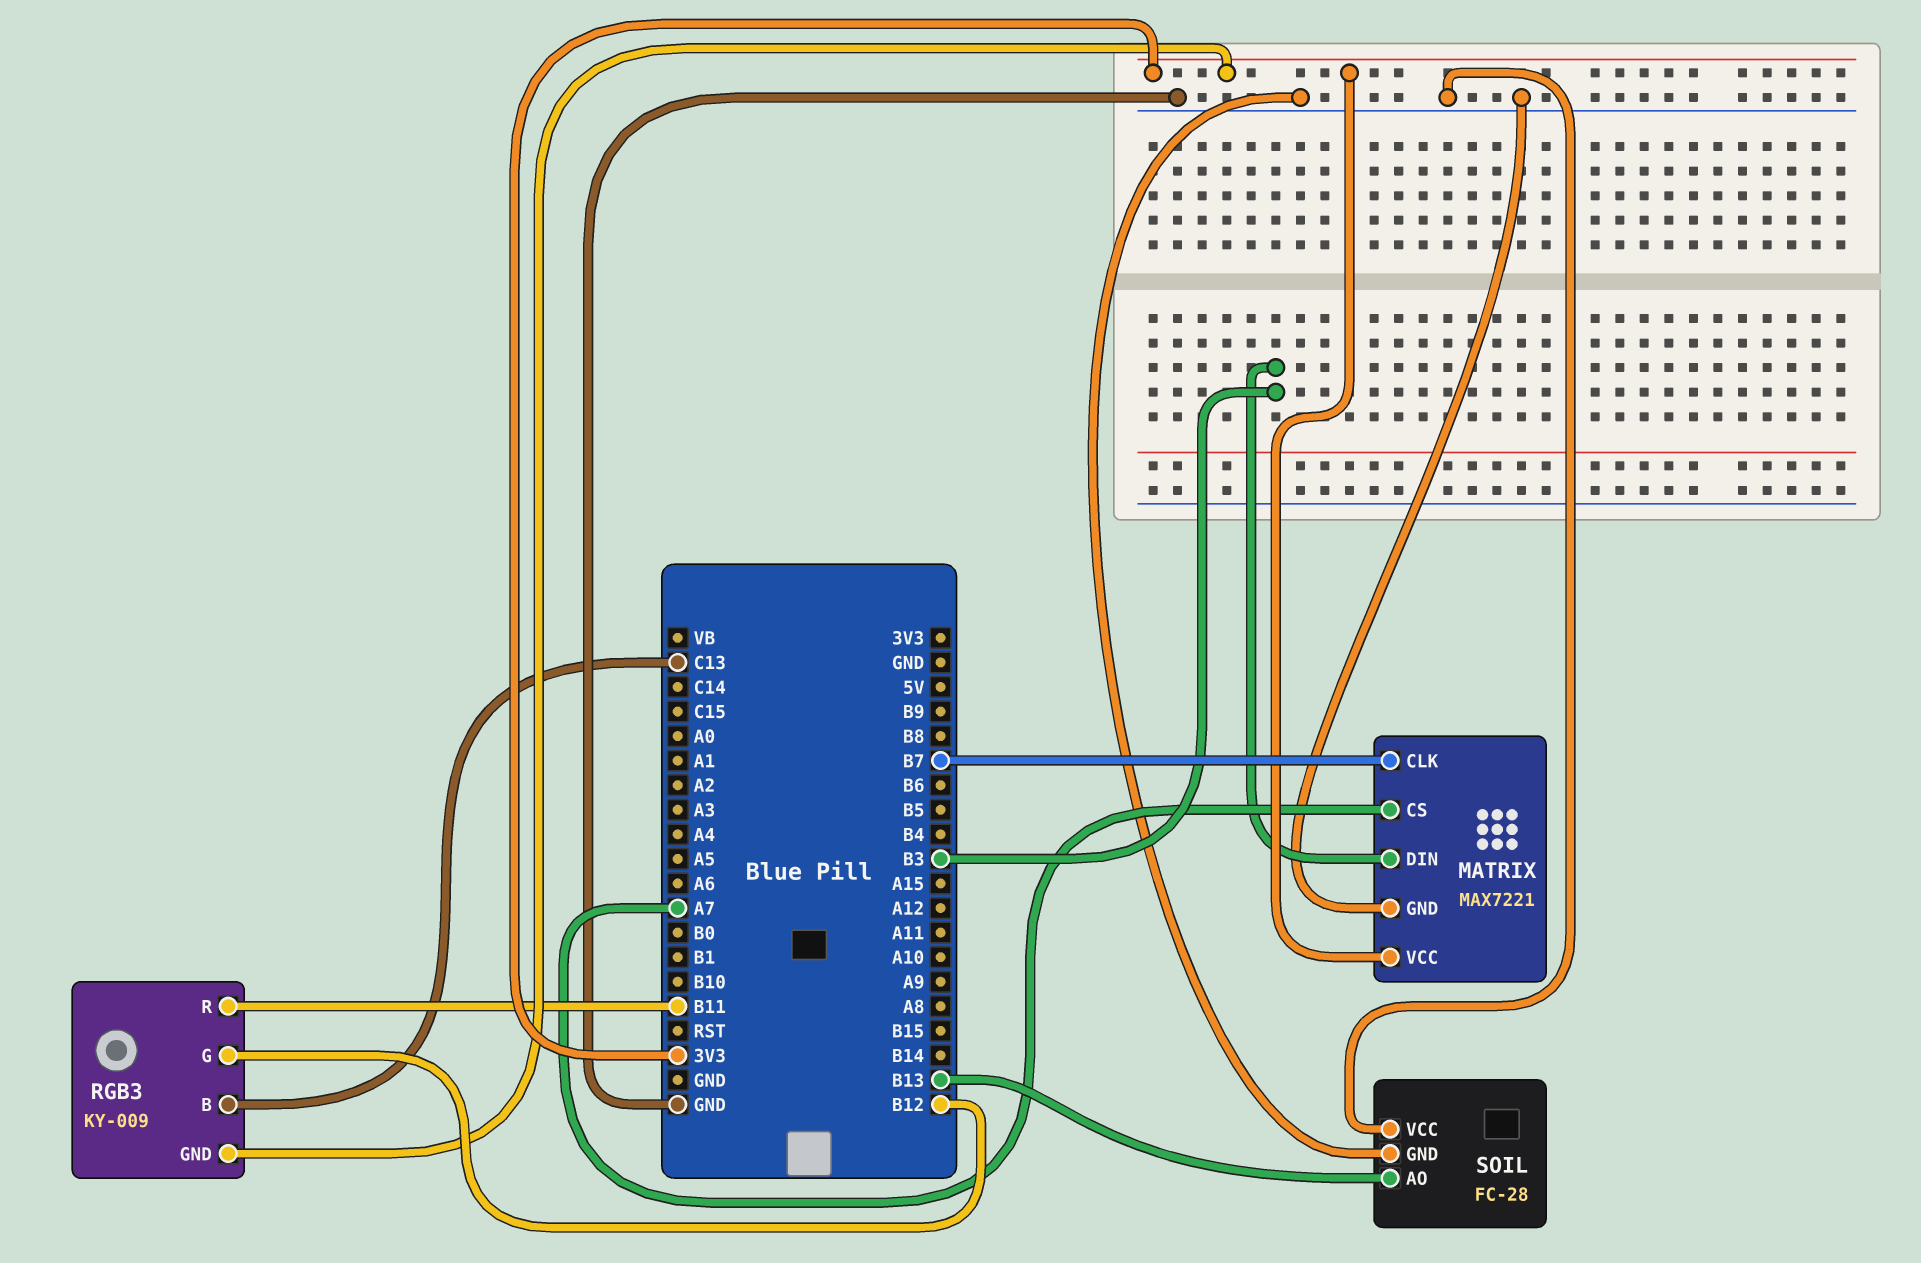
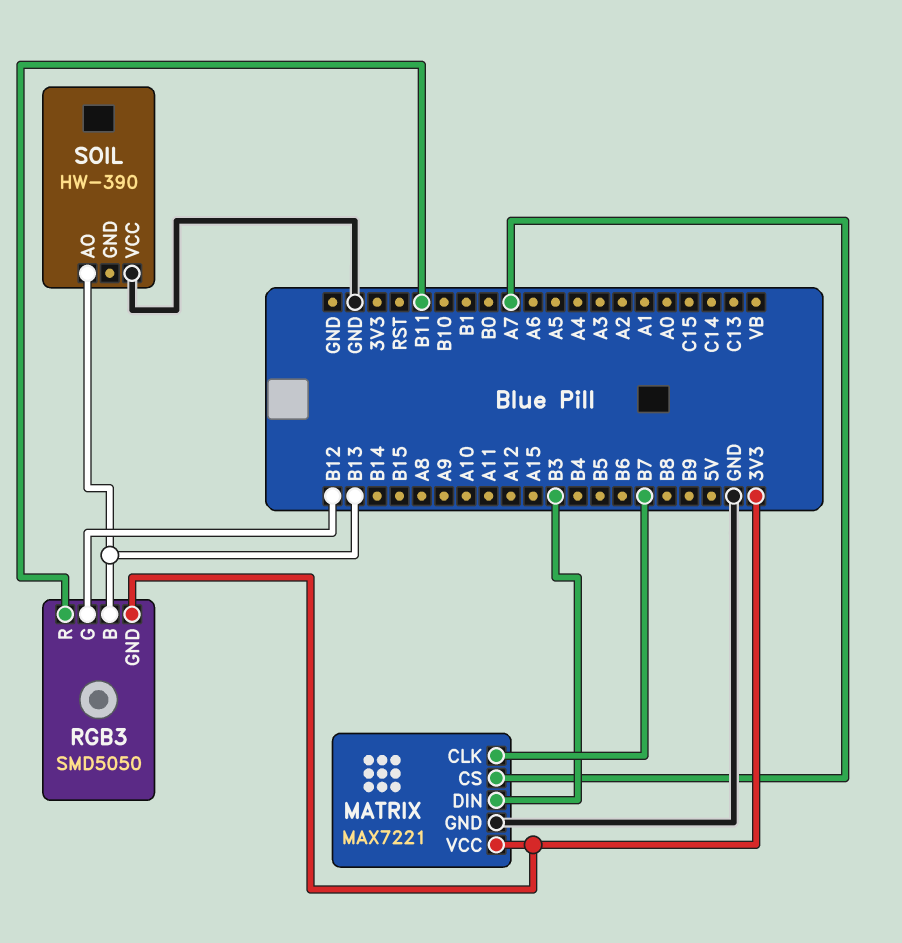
RGB3: KY-009 -> SMD5050
RGB3 pin B: C13 -> B13
SOIL: FC-28 -> HW-390
SOIL pin GND: GND -> none

